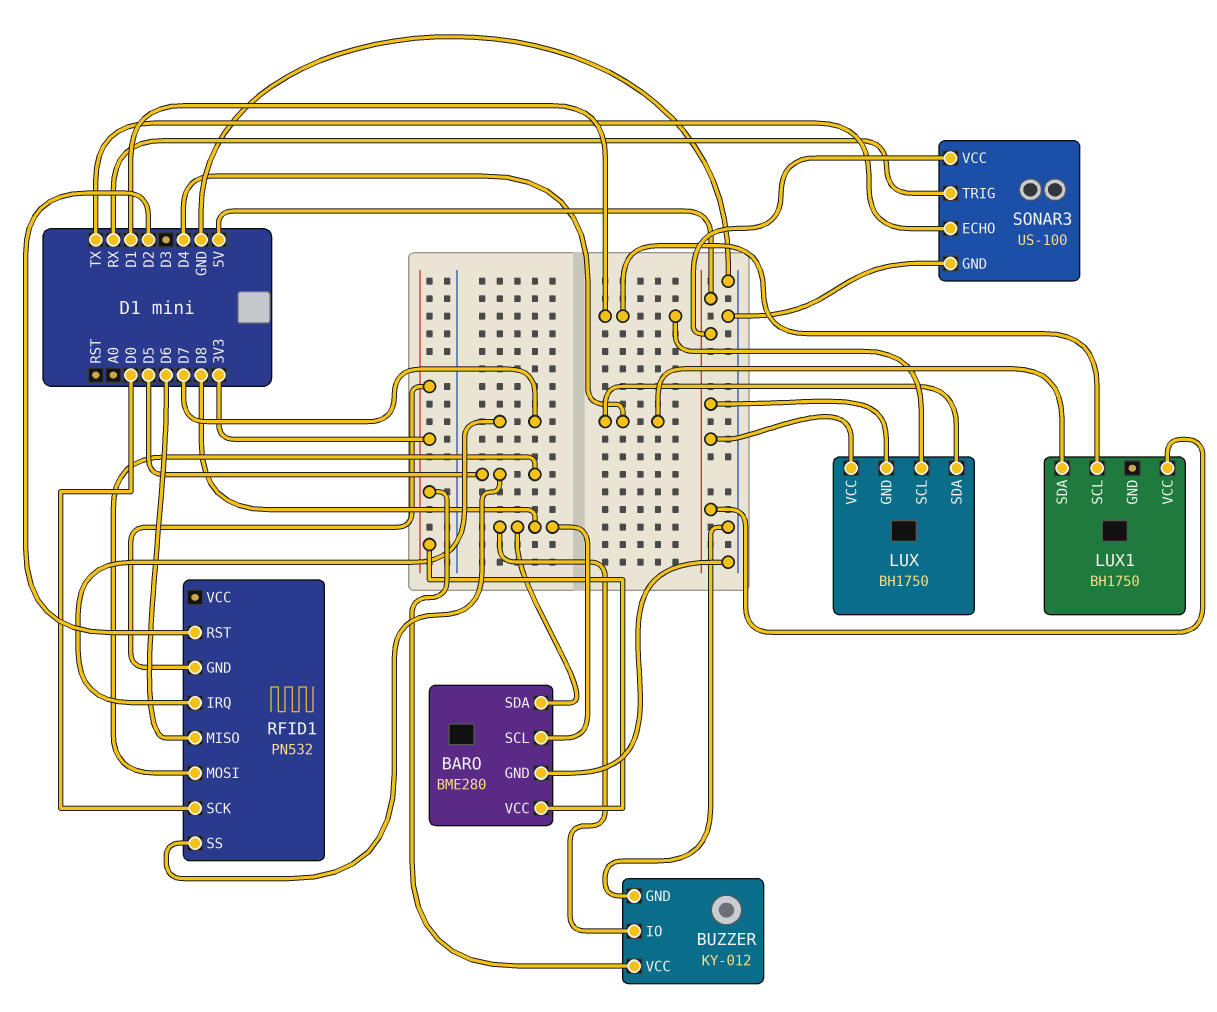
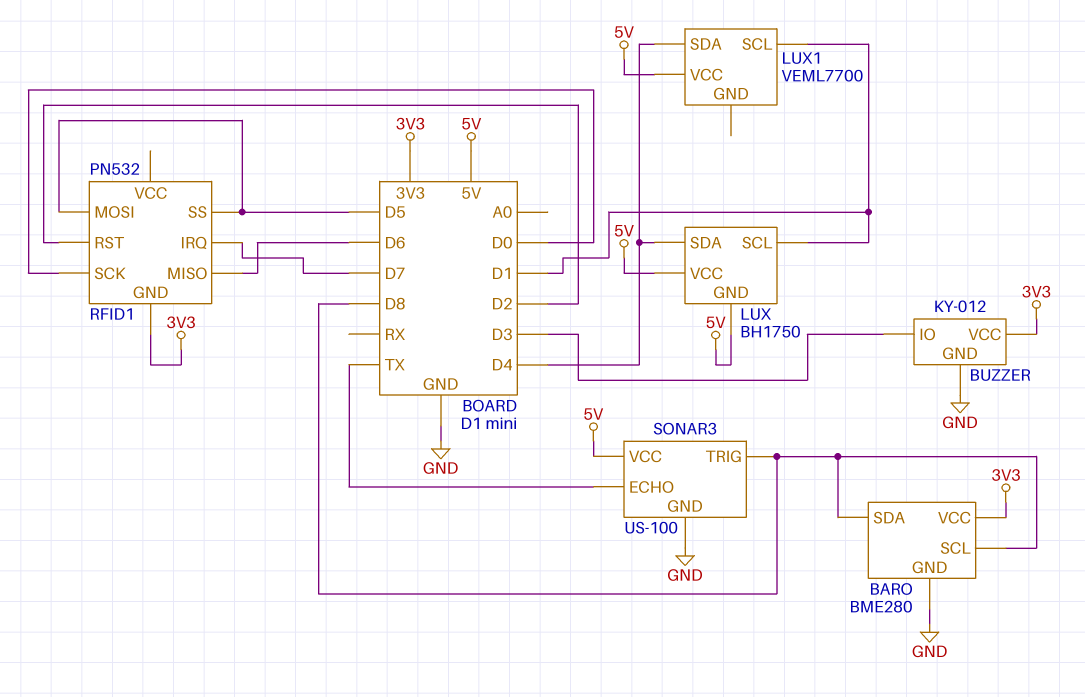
BUZZER pin IO: D8 -> D3
LUX1: BH1750 -> VEML7700
SONAR3 pin TRIG: RX -> D8

